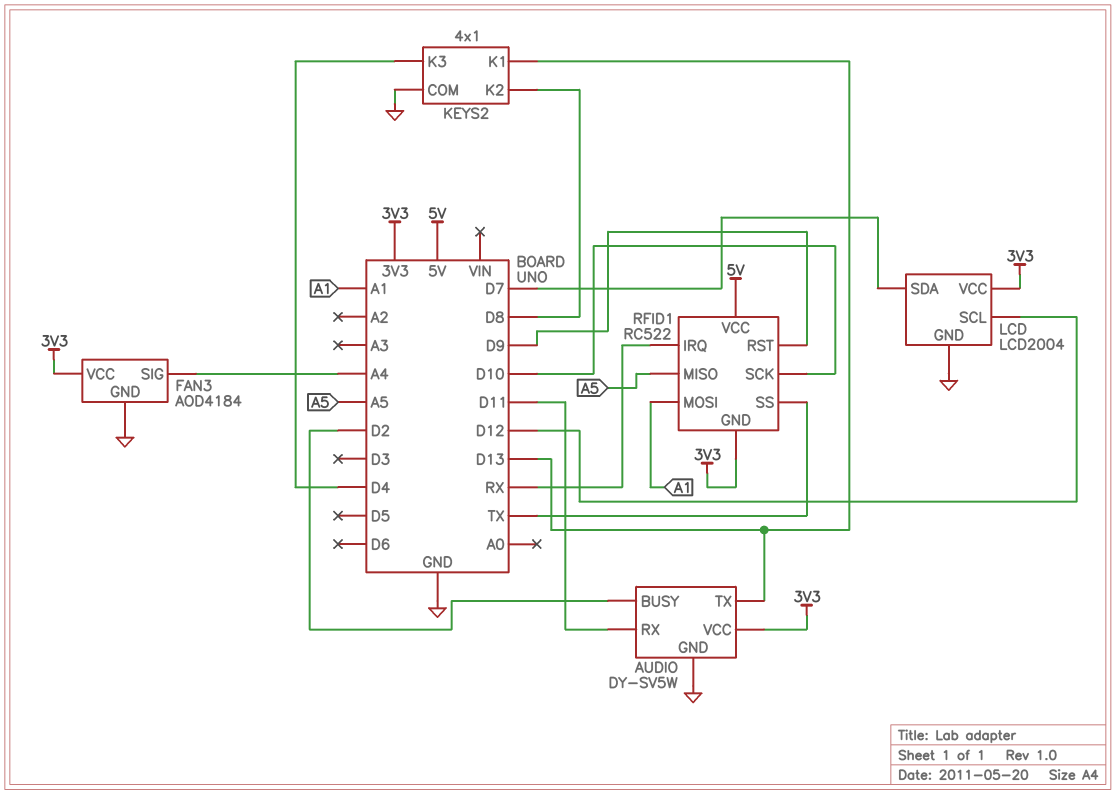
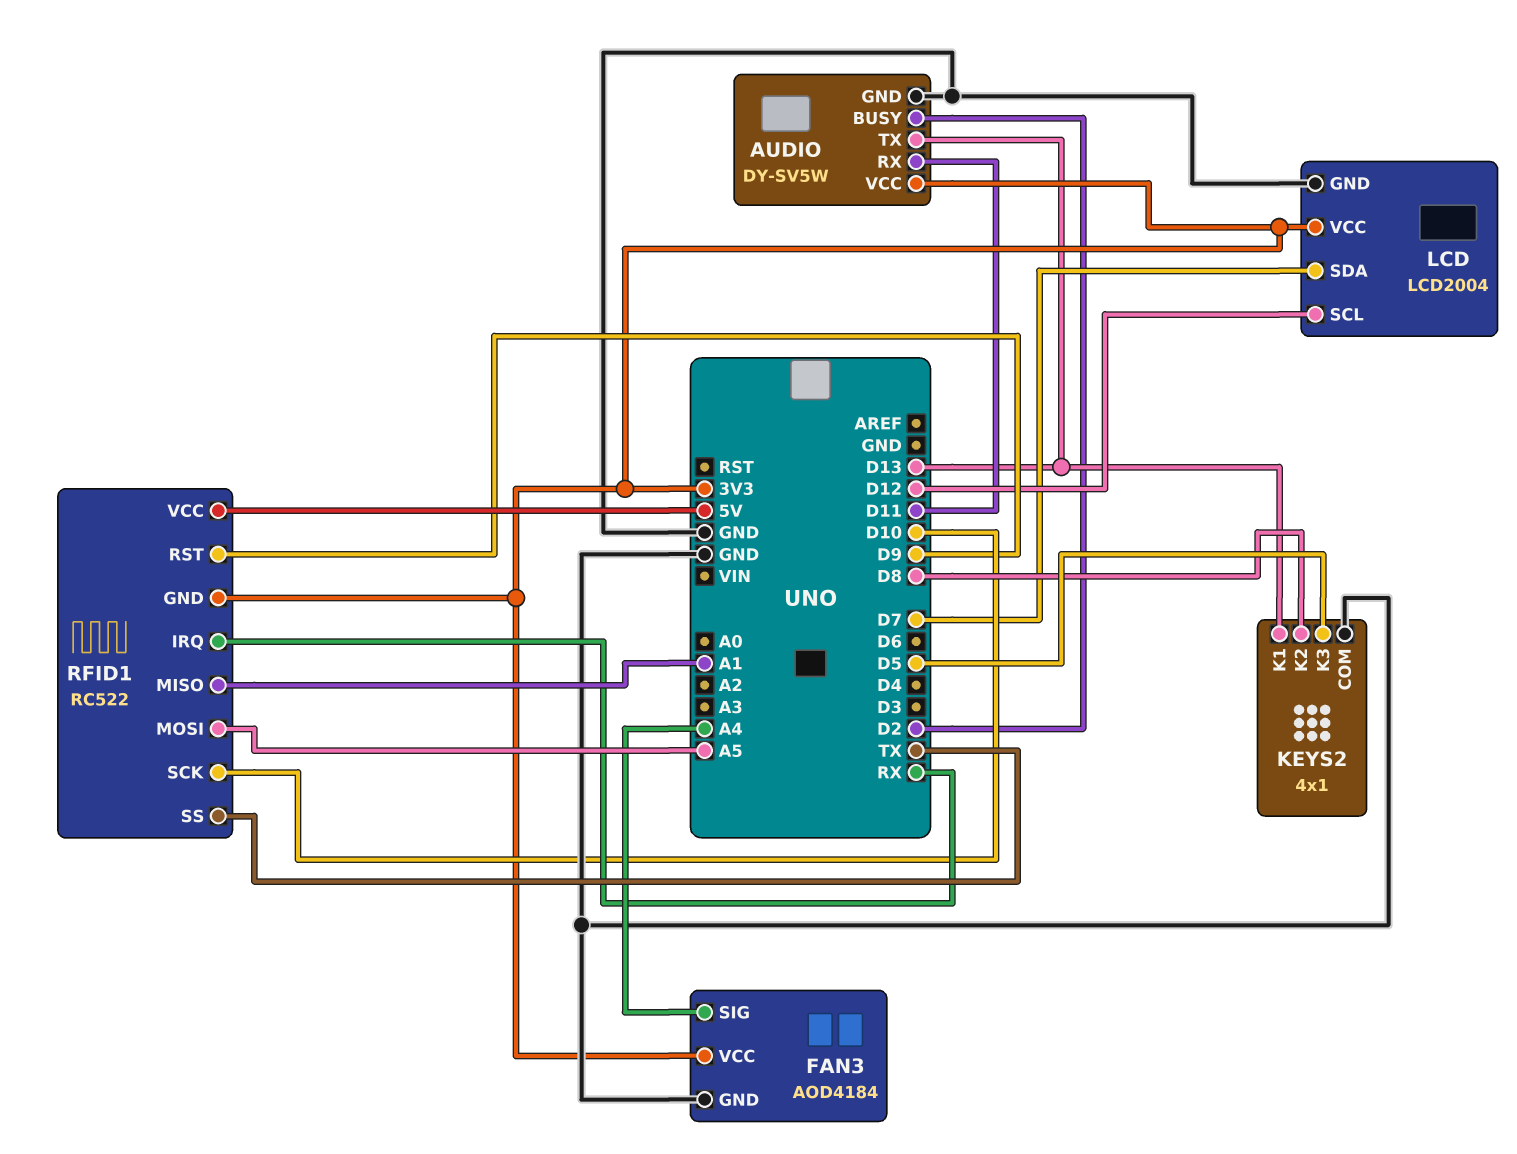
KEYS2 pin K3: D4 -> D5
RFID1 pin MISO: A5 -> A1
RFID1 pin MOSI: A1 -> A5

